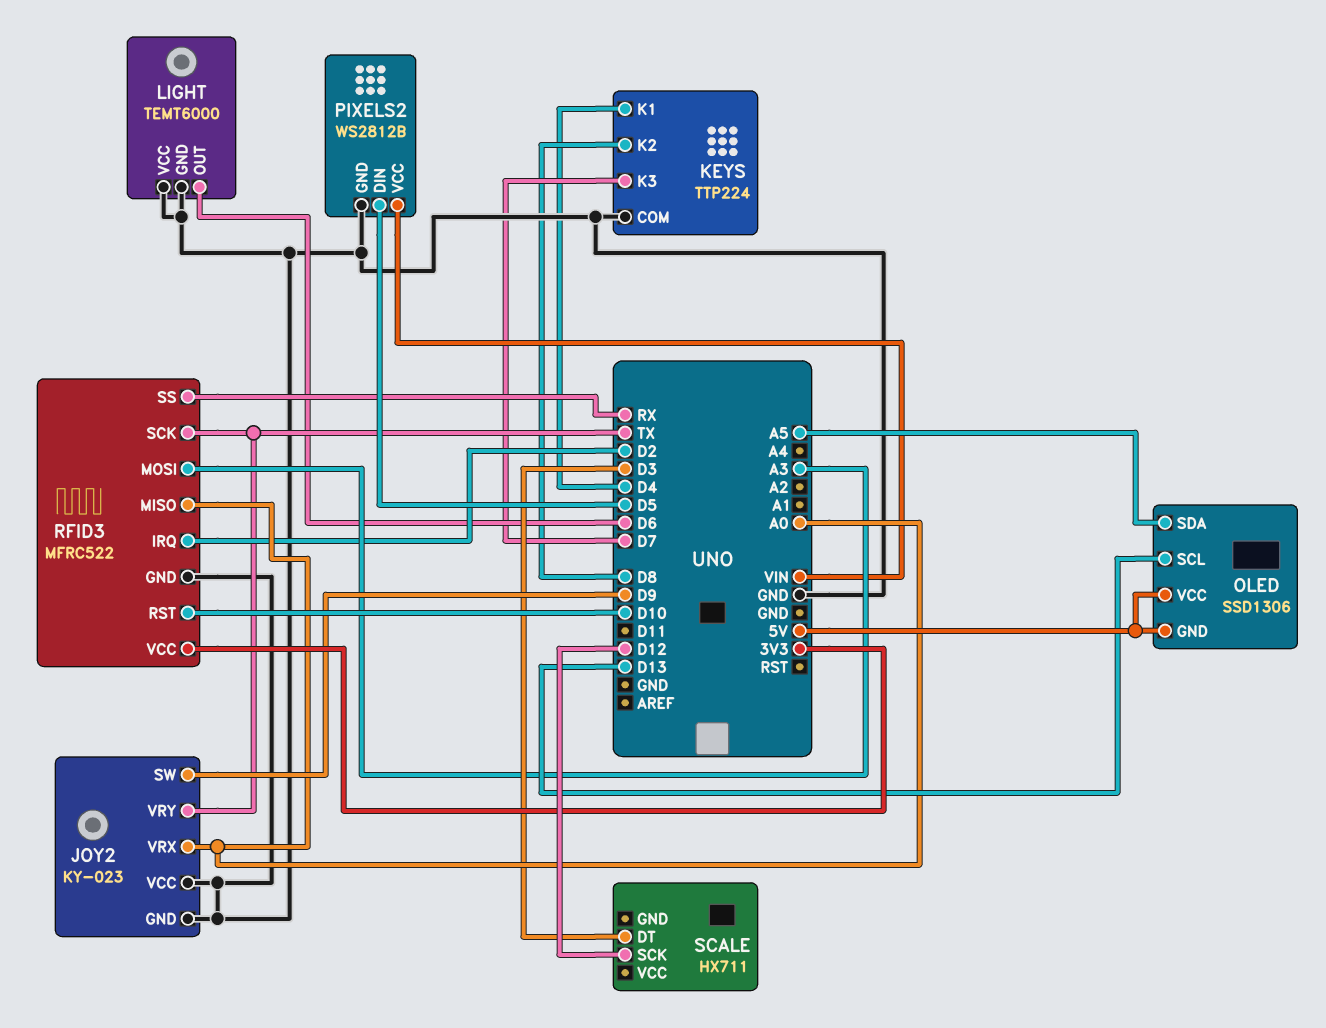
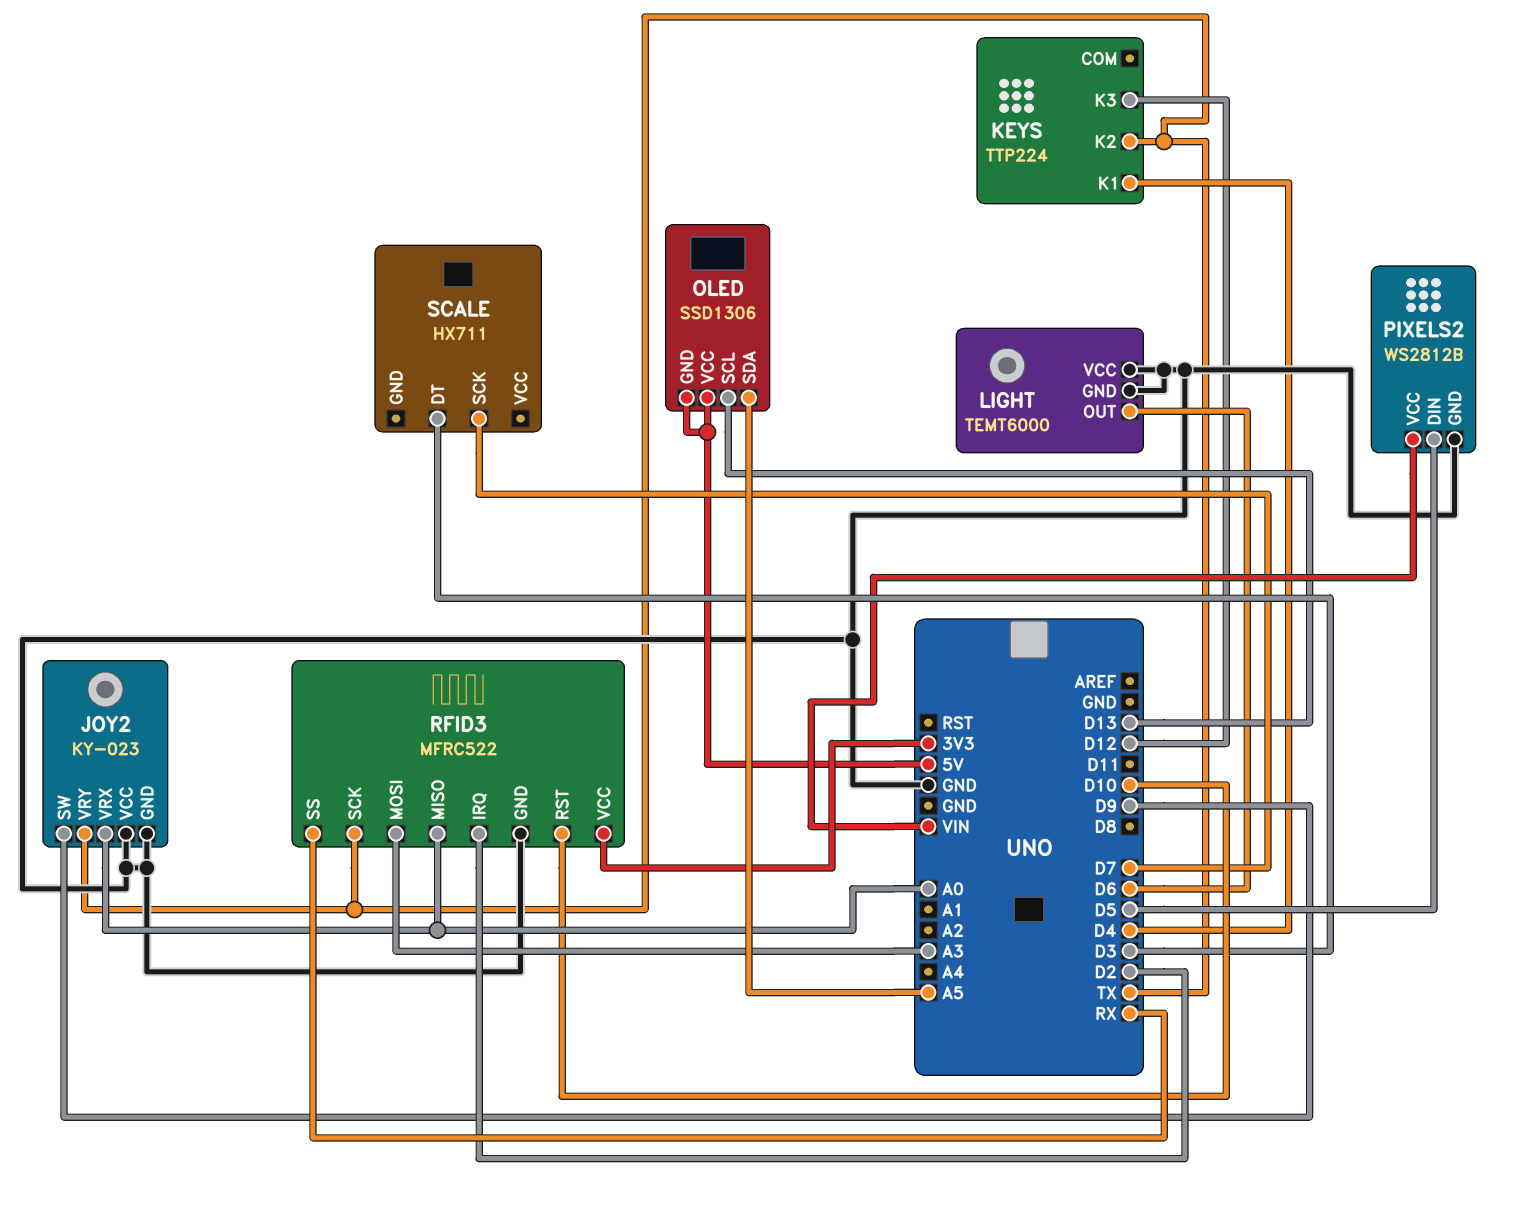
KEYS pin COM: GND -> none
KEYS pin K2: D8 -> TX
KEYS pin K3: D7 -> D12
SCALE pin SCK: D12 -> D7

